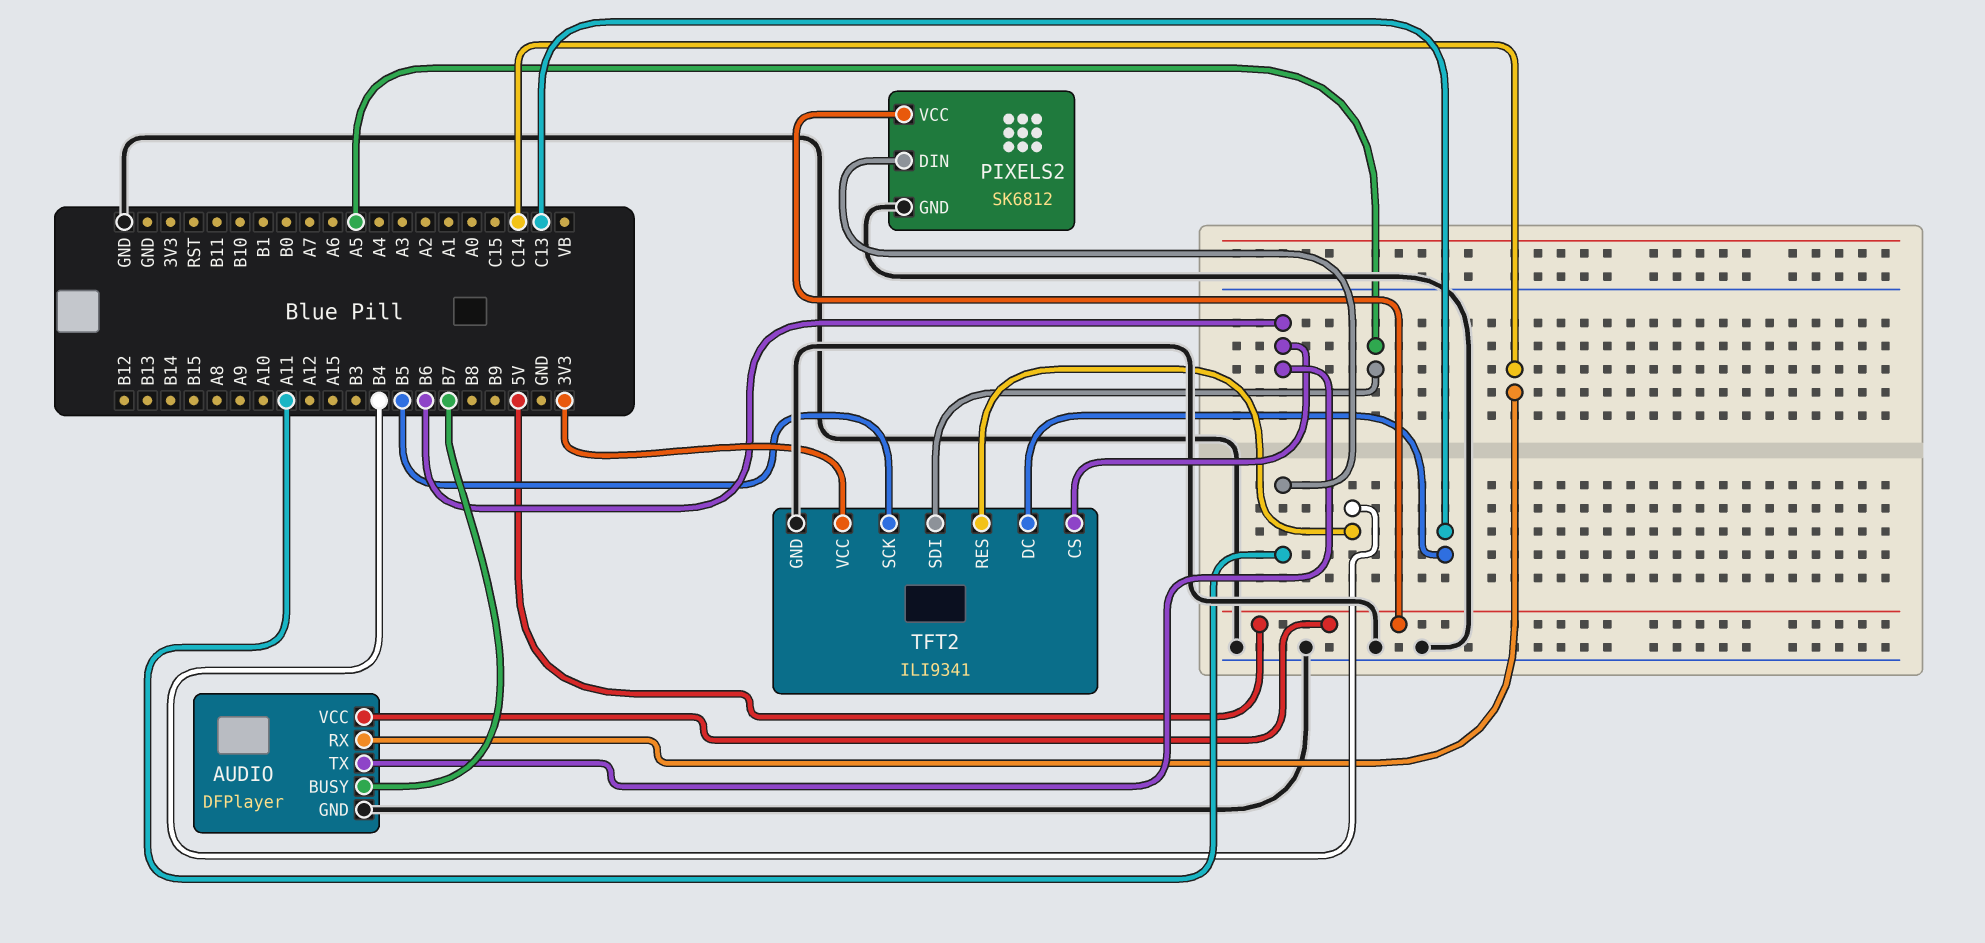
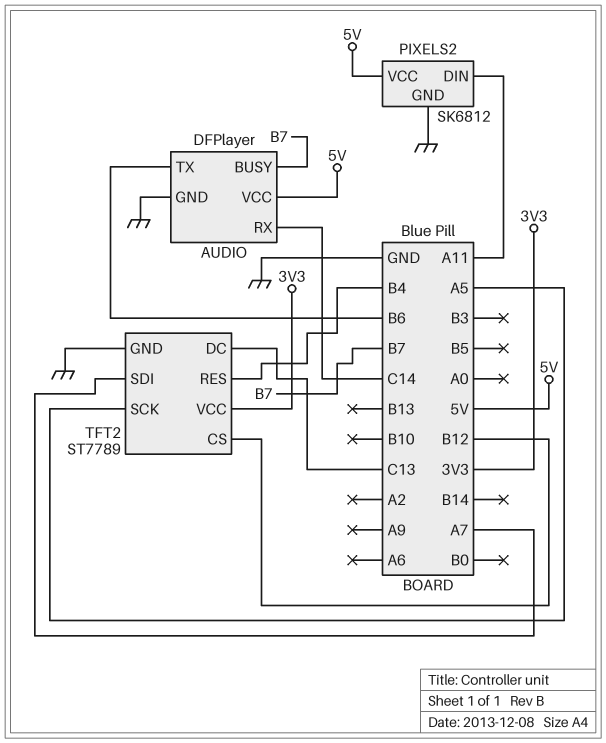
TFT2: ILI9341 -> ST7789
TFT2 pin CS: B6 -> B12
TFT2 pin SCK: B5 -> A5
TFT2 pin SDI: A5 -> A7

